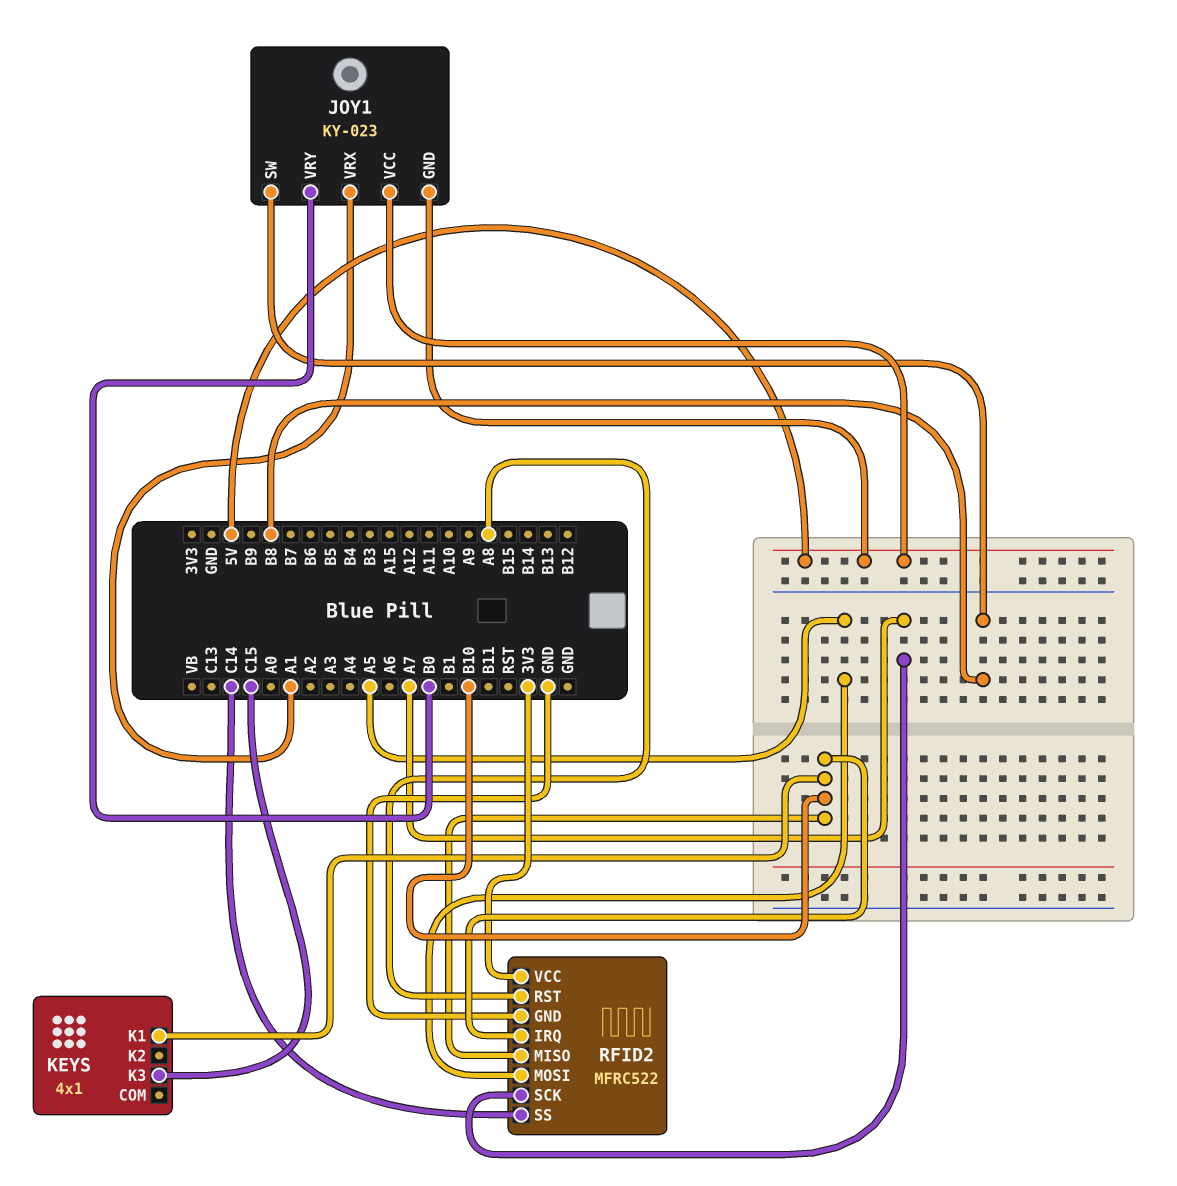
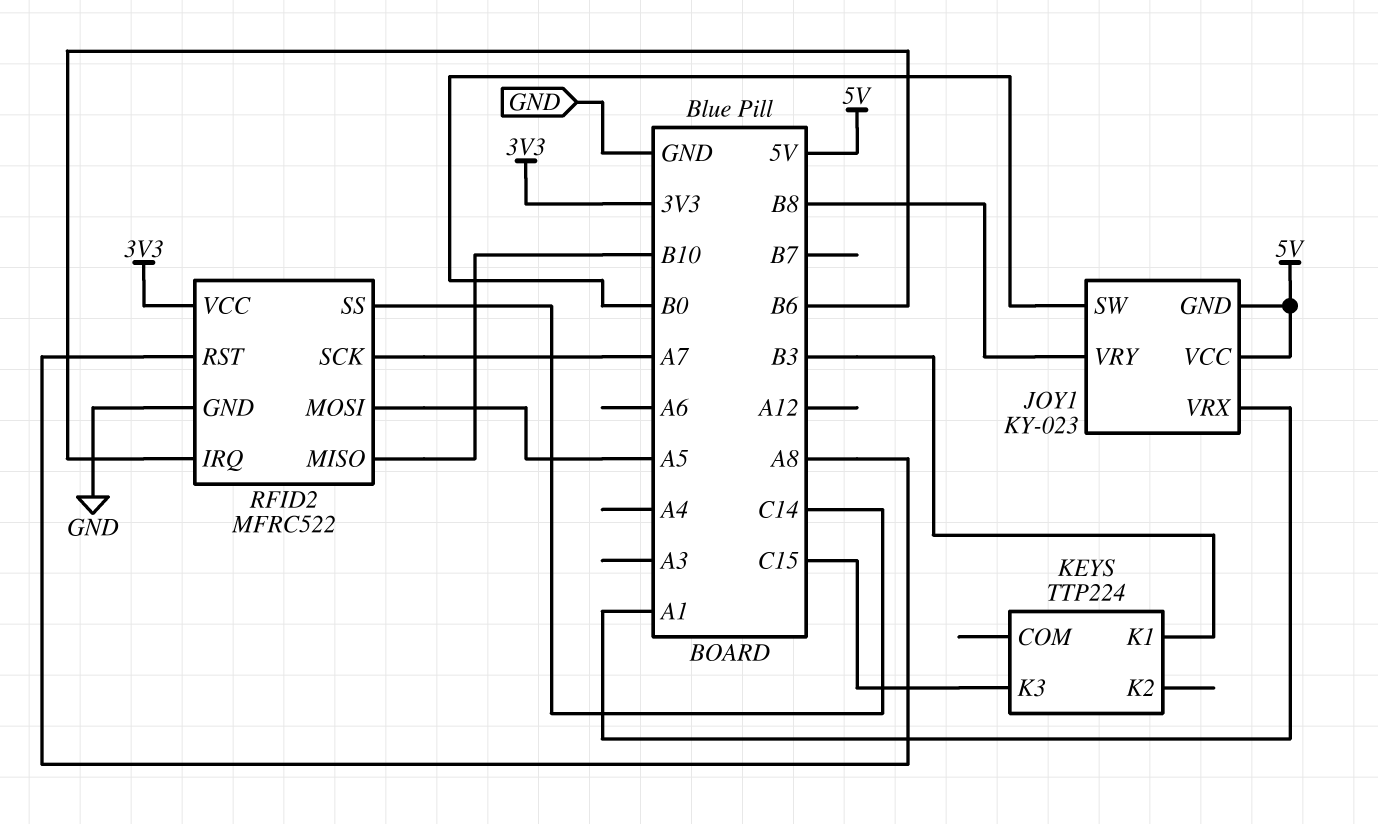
JOY1 pin SW: B8 -> B0
JOY1 pin VRY: B0 -> B8
KEYS: 4x1 -> TTP224
KEYS pin K1: B10 -> B3
RFID2 pin IRQ: B10 -> B6

